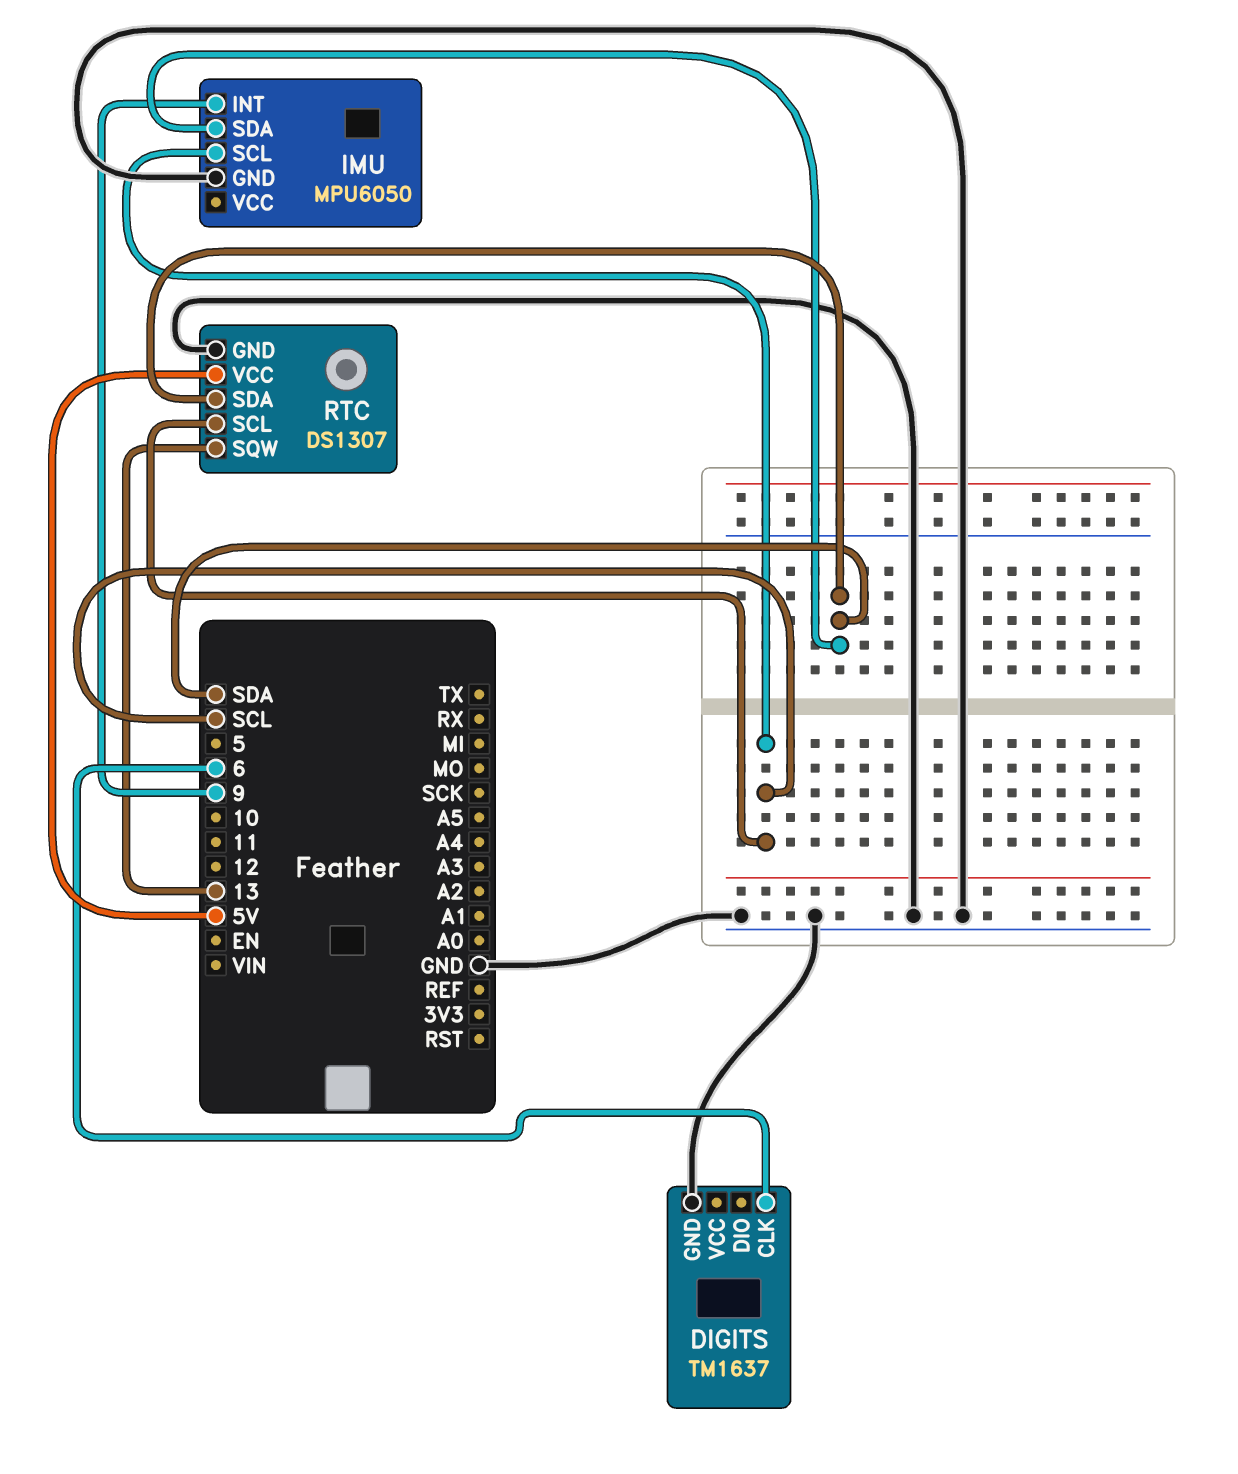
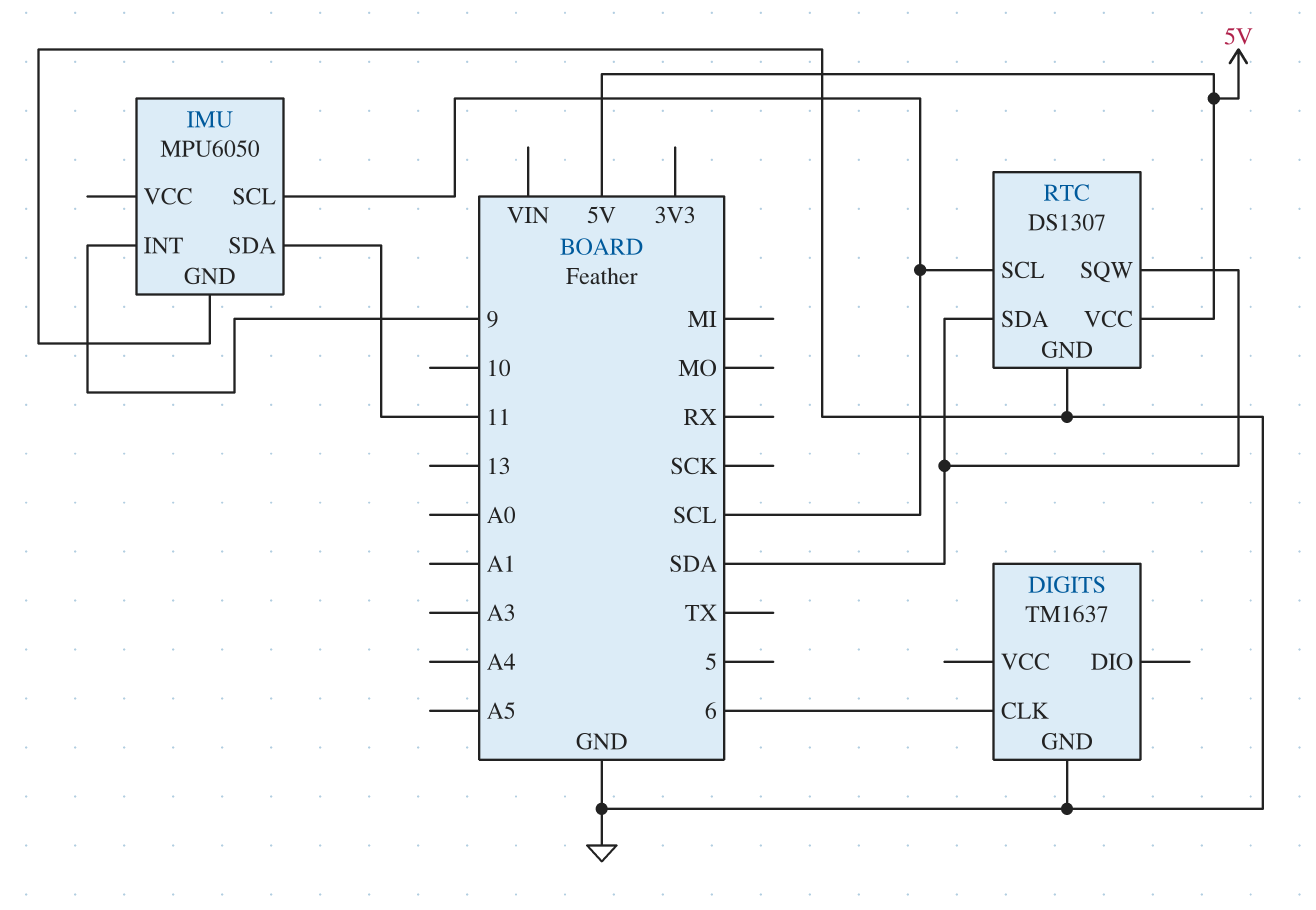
IMU pin SDA: SDA -> 11
RTC pin SQW: 13 -> SDA

